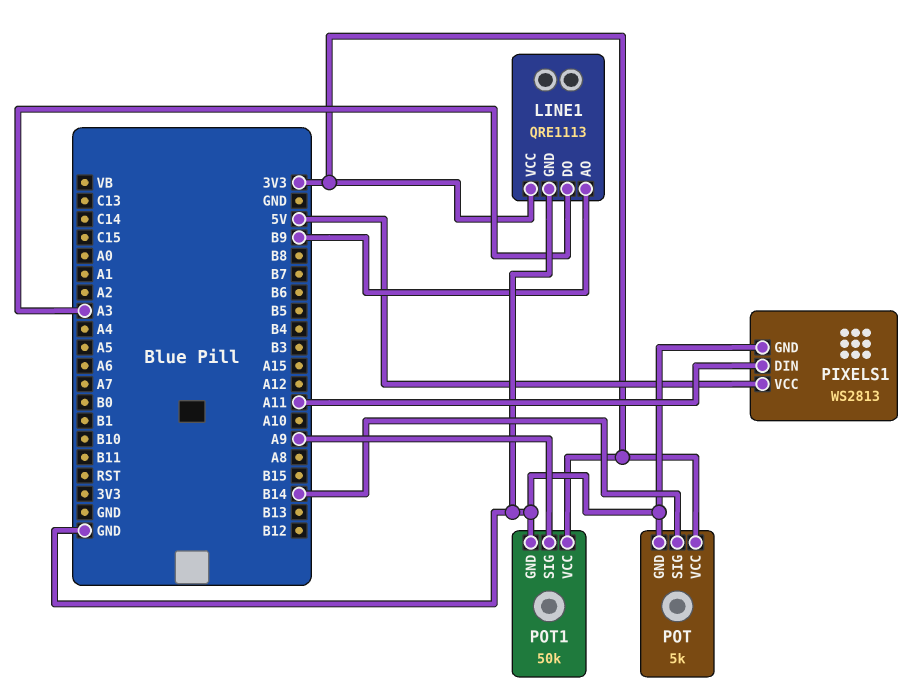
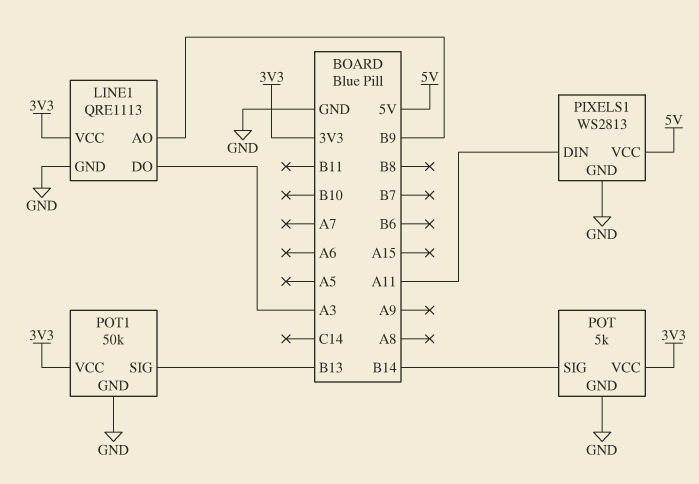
POT1 pin SIG: A9 -> B13

